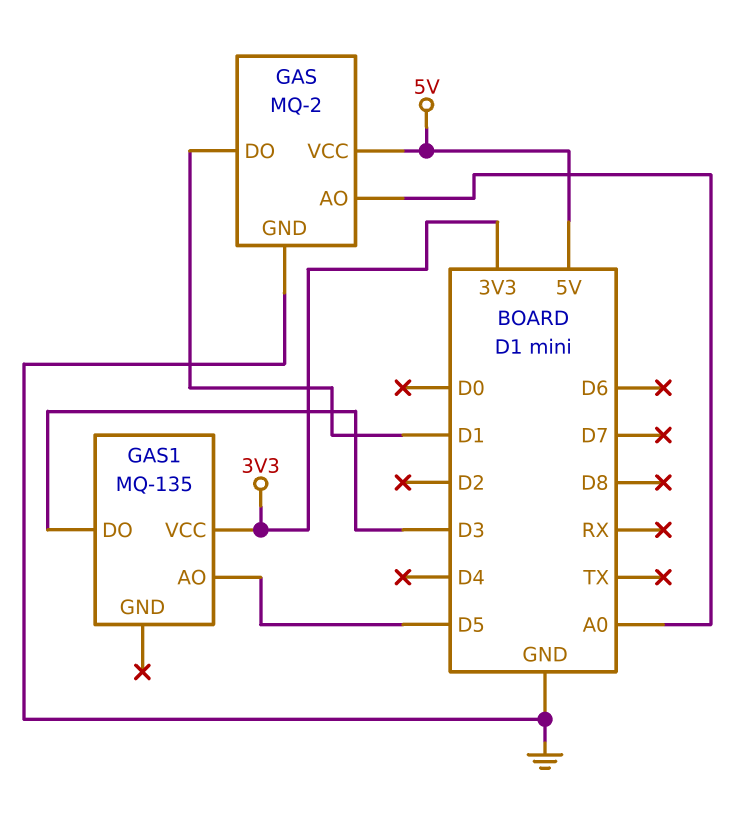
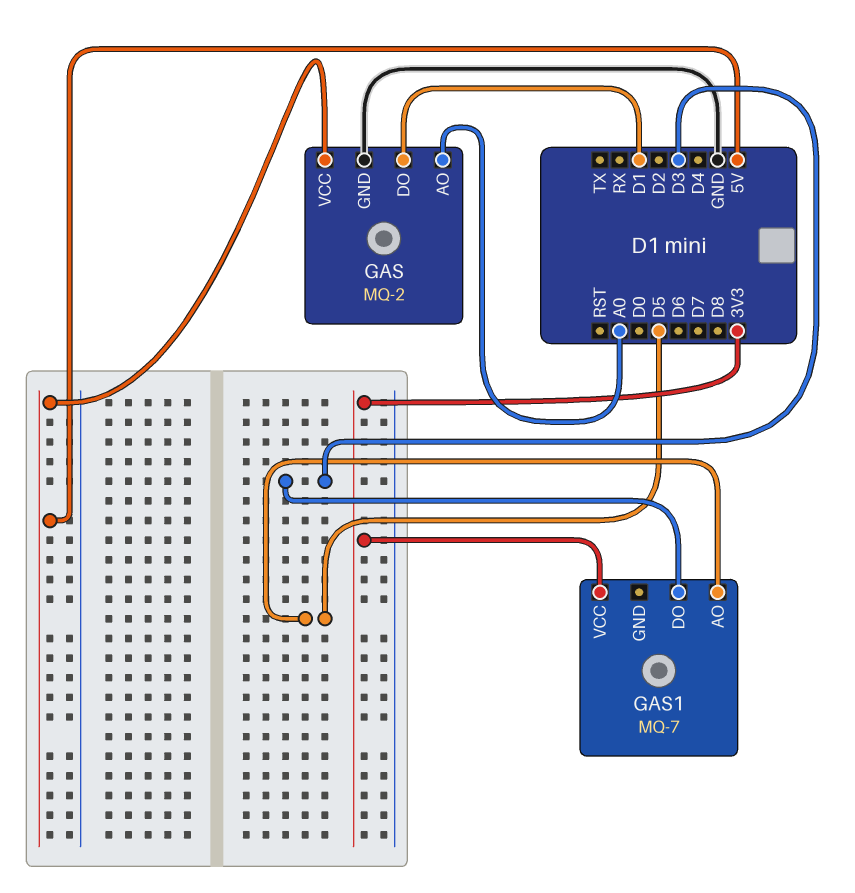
GAS1: MQ-135 -> MQ-7

